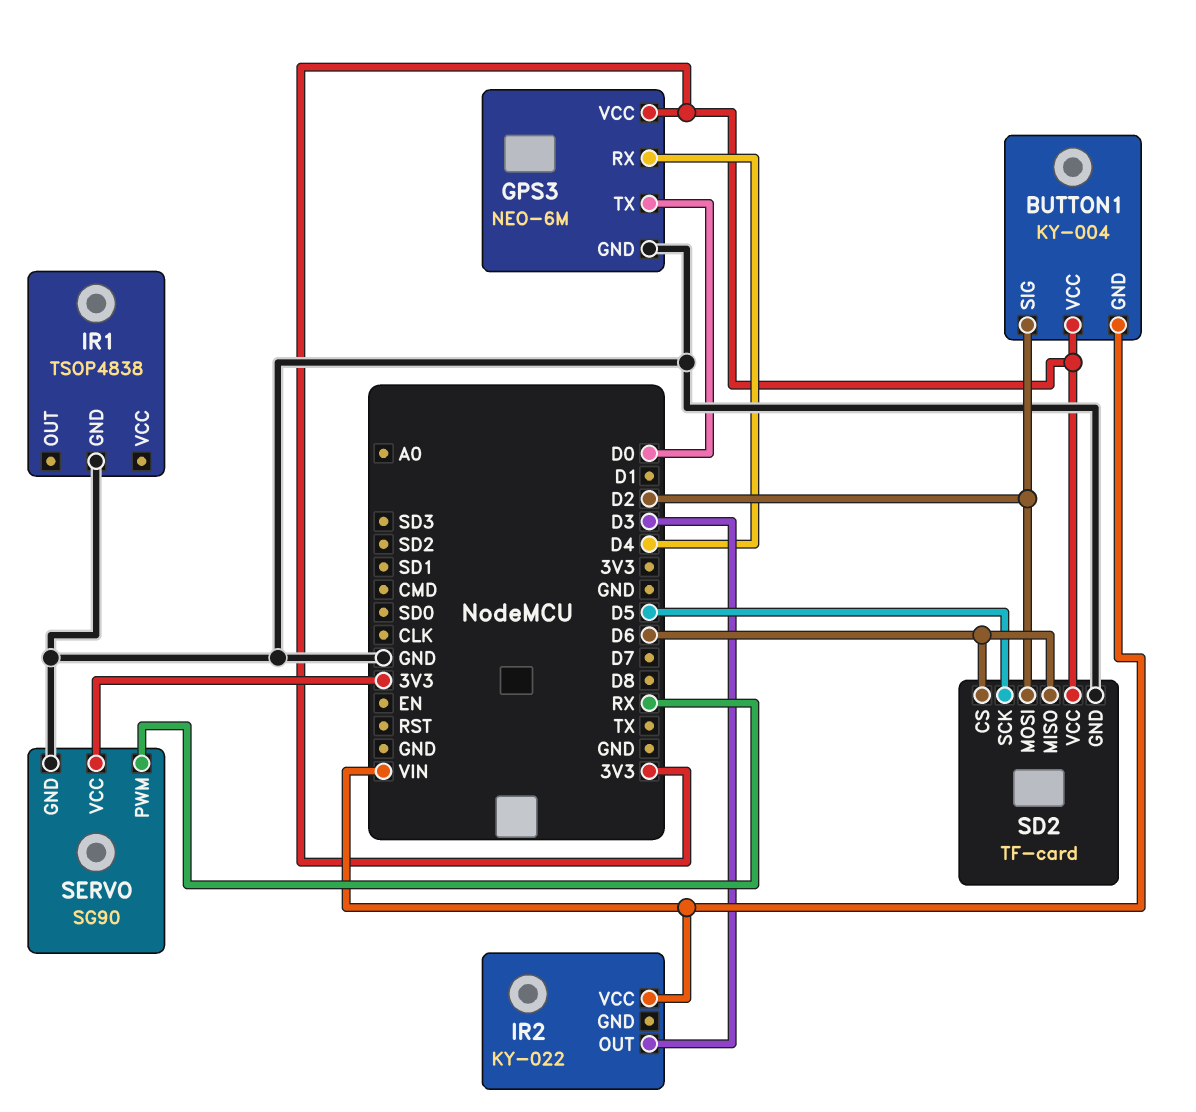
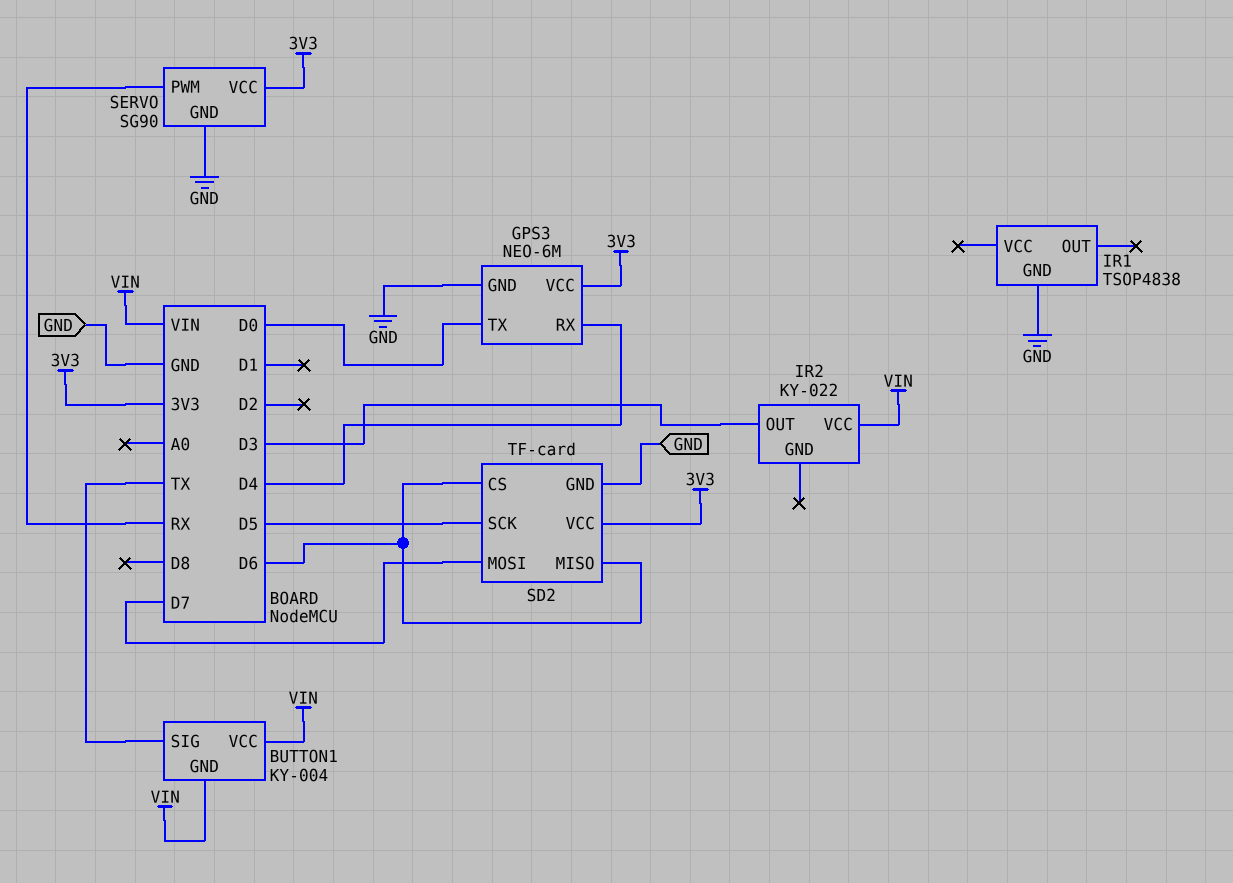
BUTTON1 pin SIG: D2 -> TX
BUTTON1 pin VCC: 3V3 -> VIN
SD2 pin MOSI: D2 -> D7

